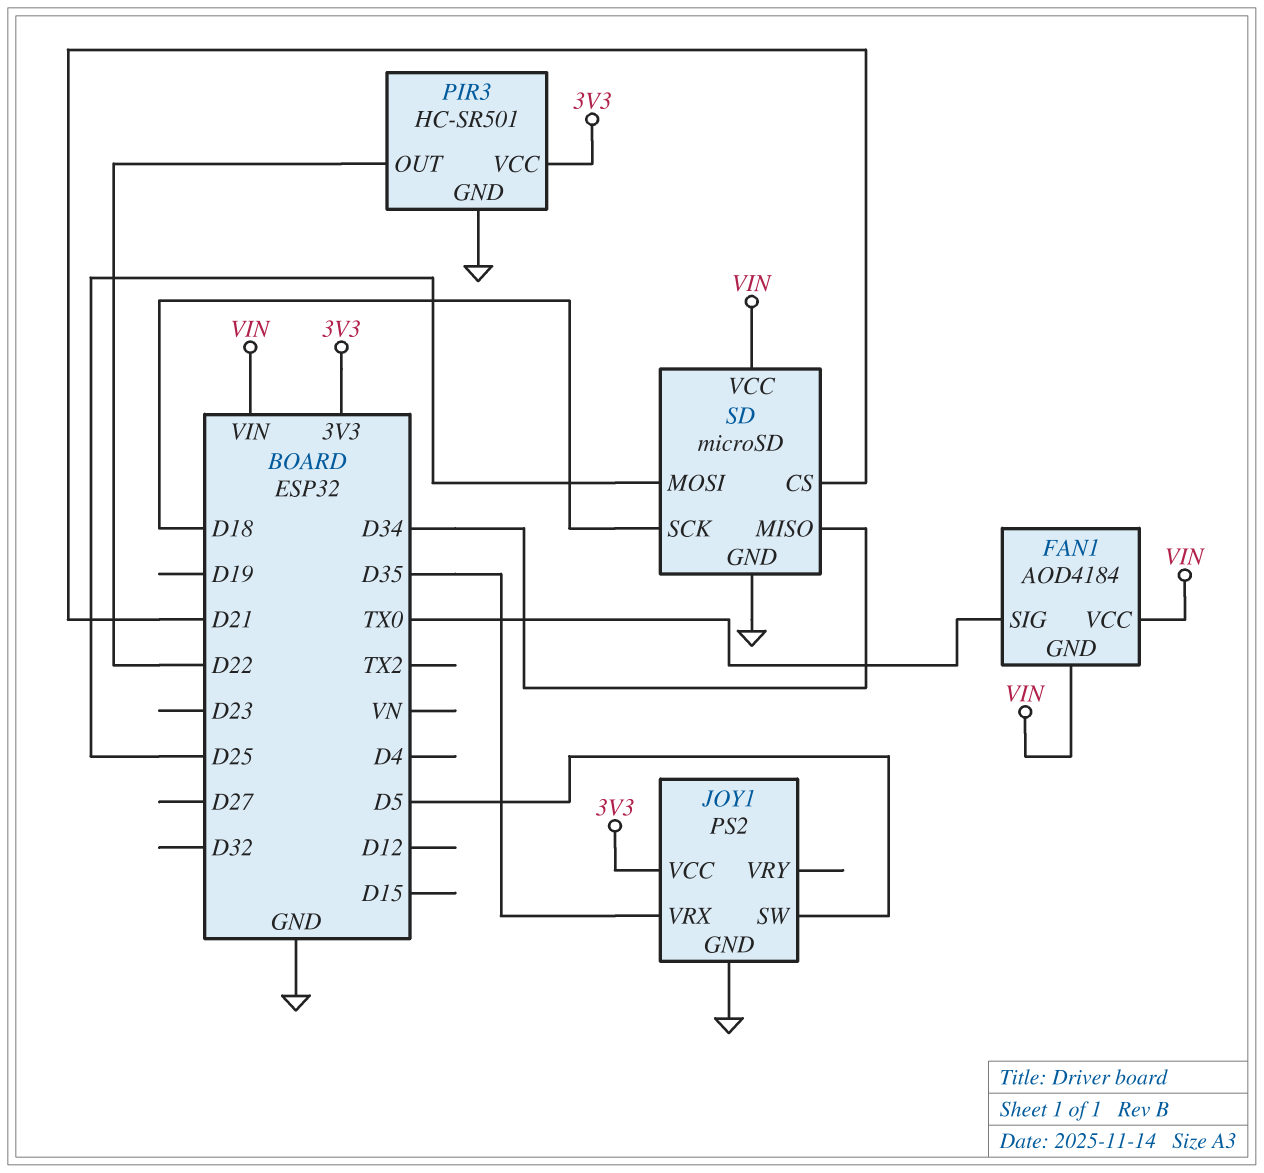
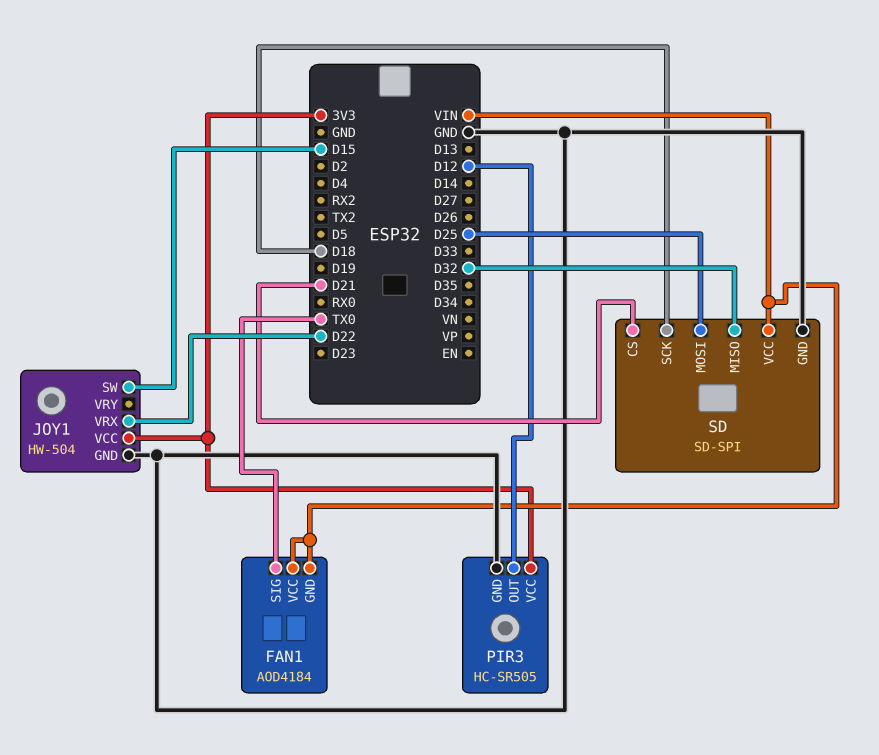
JOY1: PS2 -> HW-504
JOY1 pin SW: D5 -> D15
JOY1 pin VRX: D35 -> D22
PIR3: HC-SR501 -> HC-SR505
PIR3 pin OUT: D22 -> D12
SD: microSD -> SD-SPI
SD pin MISO: D34 -> D32

